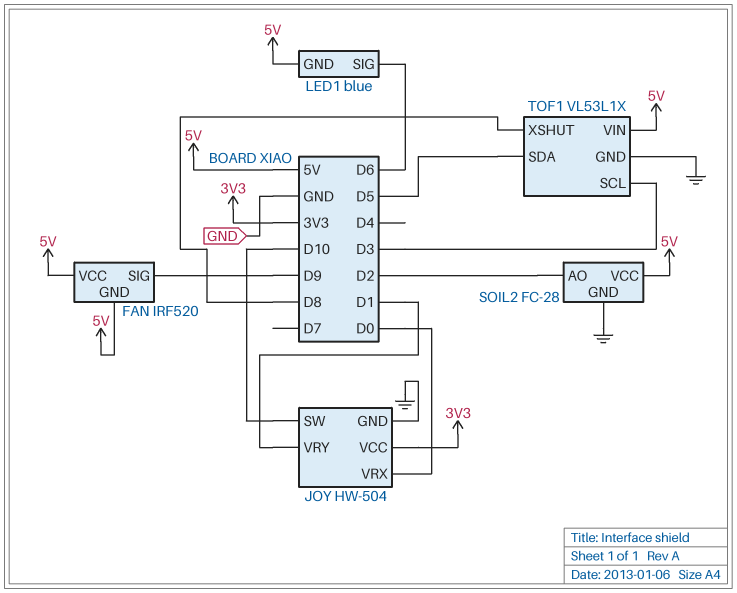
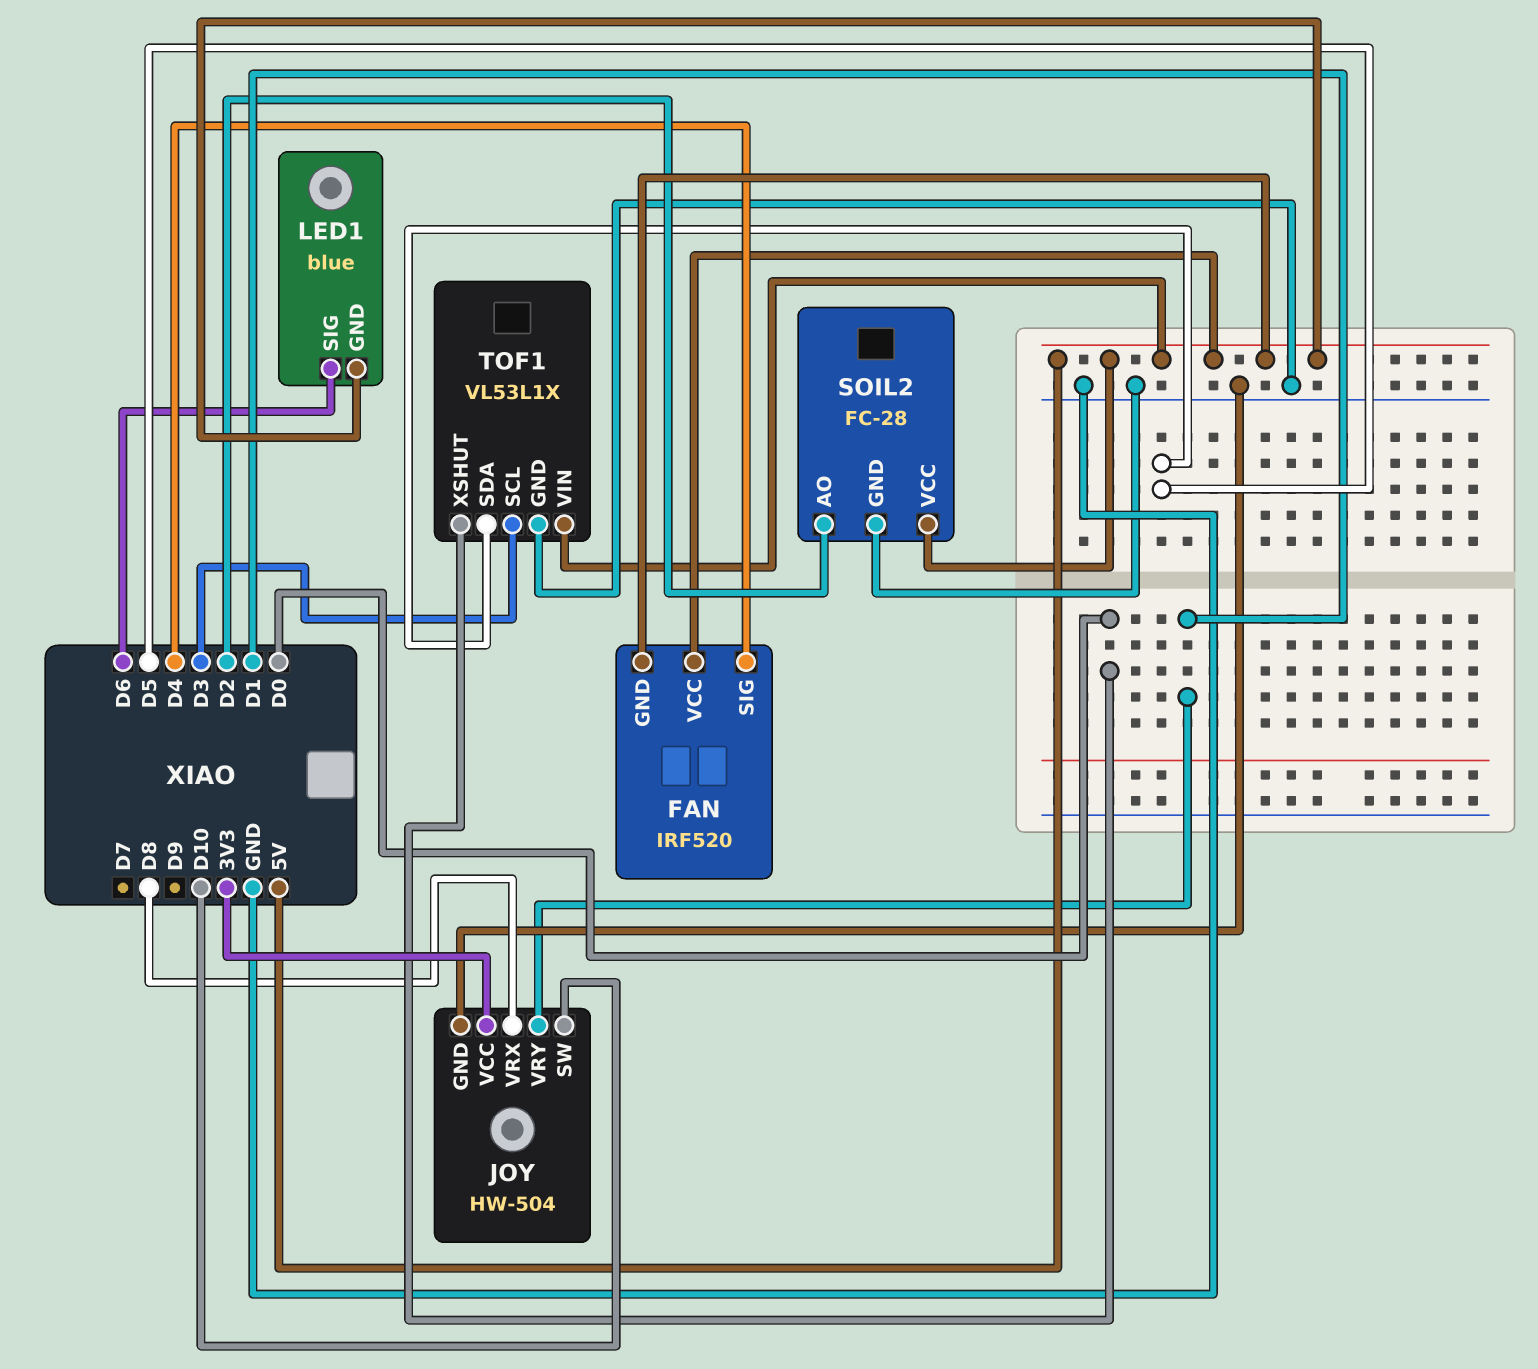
FAN pin SIG: D9 -> D4
JOY pin VRX: D0 -> D8
TOF1 pin XSHUT: D8 -> D0

